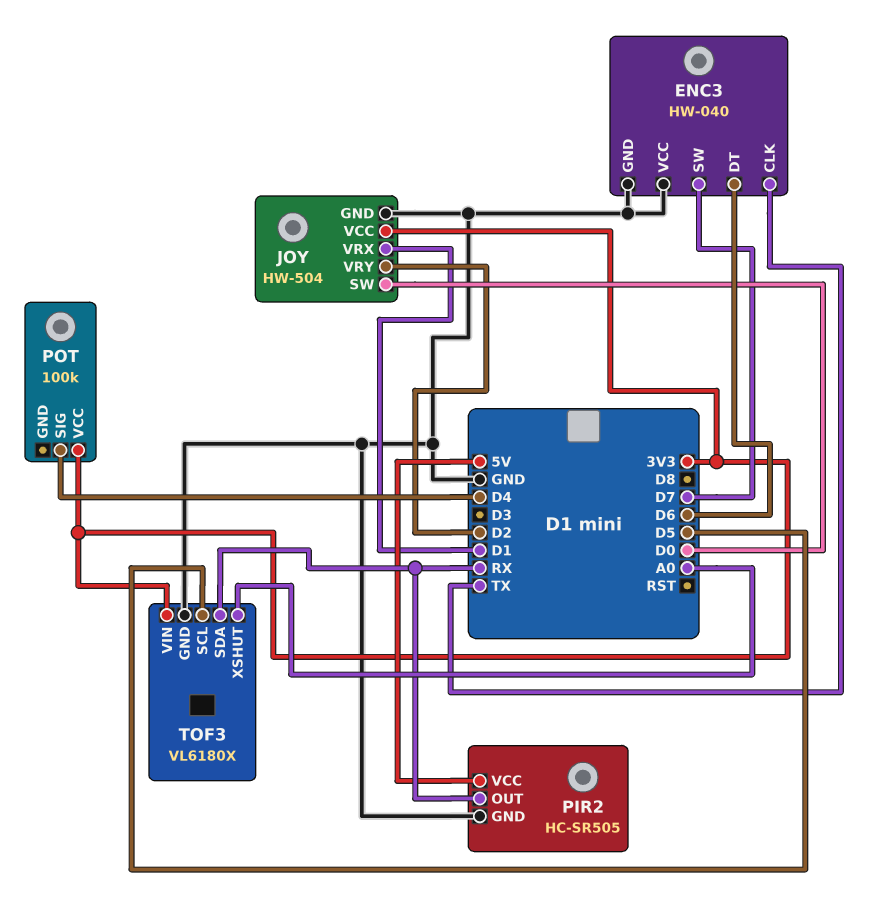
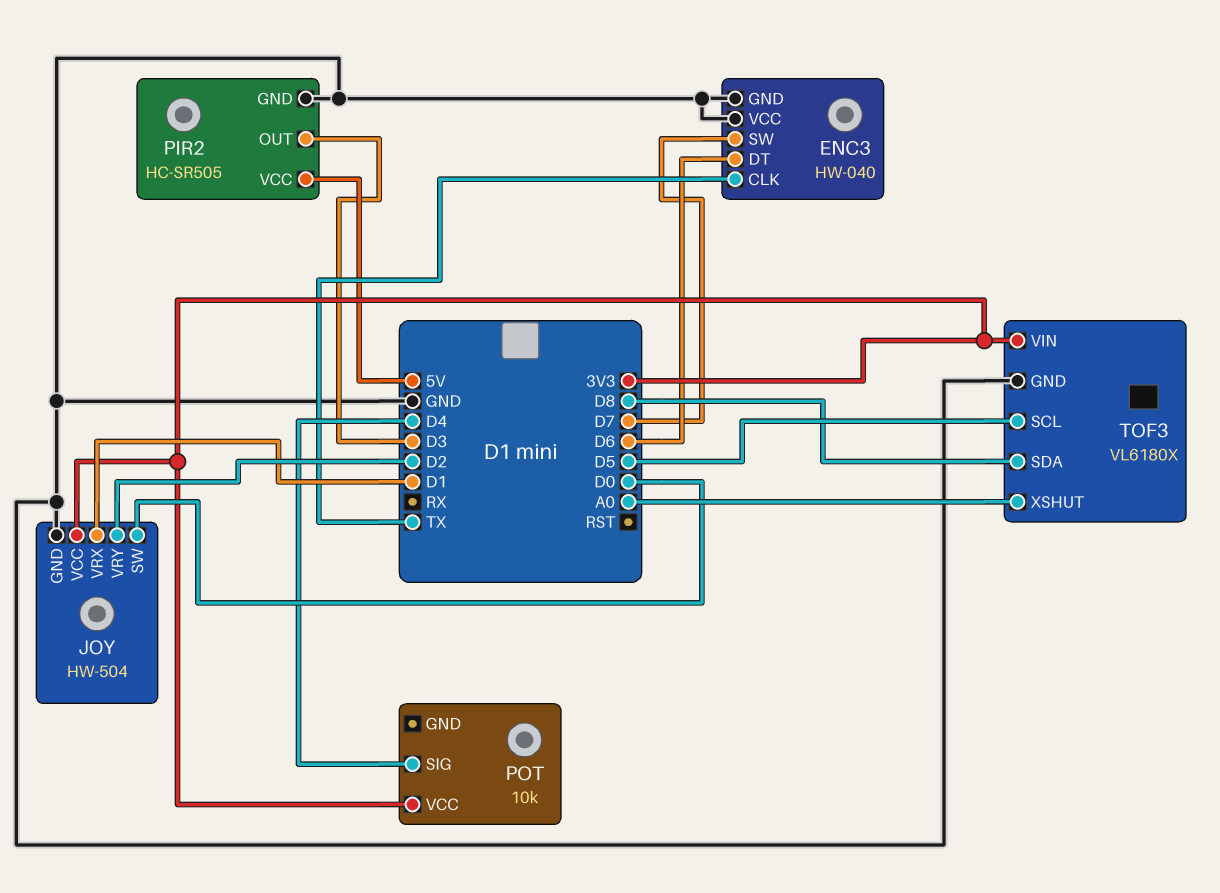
PIR2 pin OUT: RX -> D3
POT: 100k -> 10k
TOF3 pin SDA: RX -> D8

